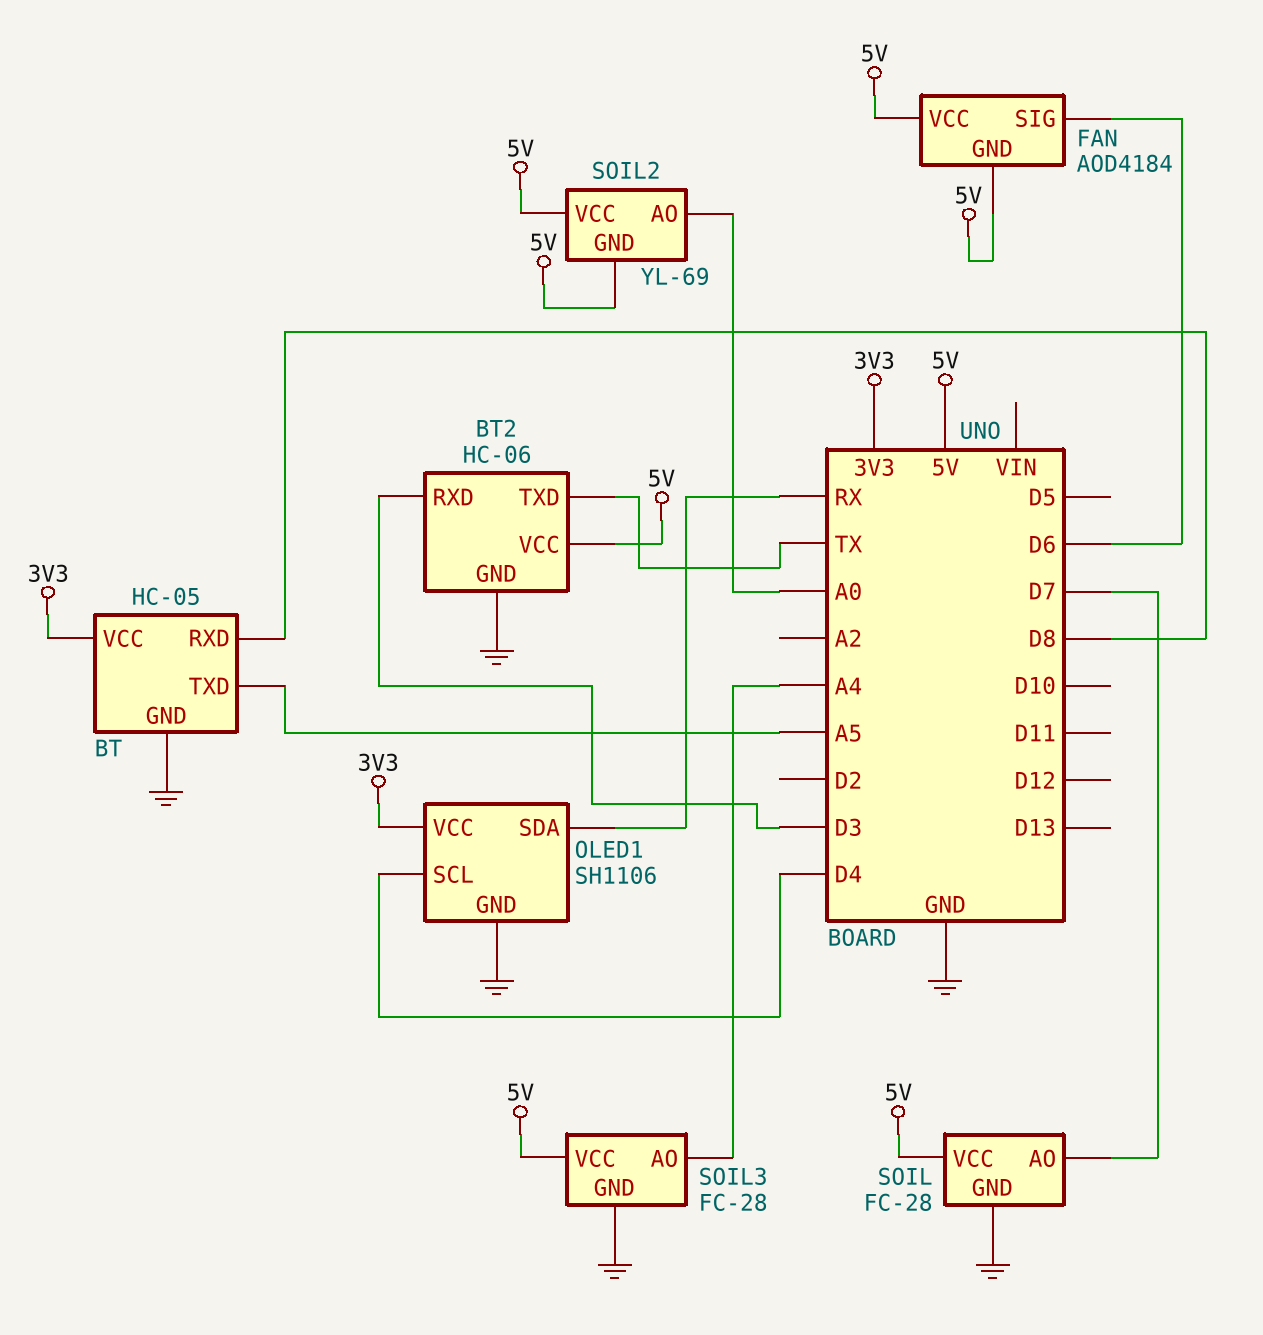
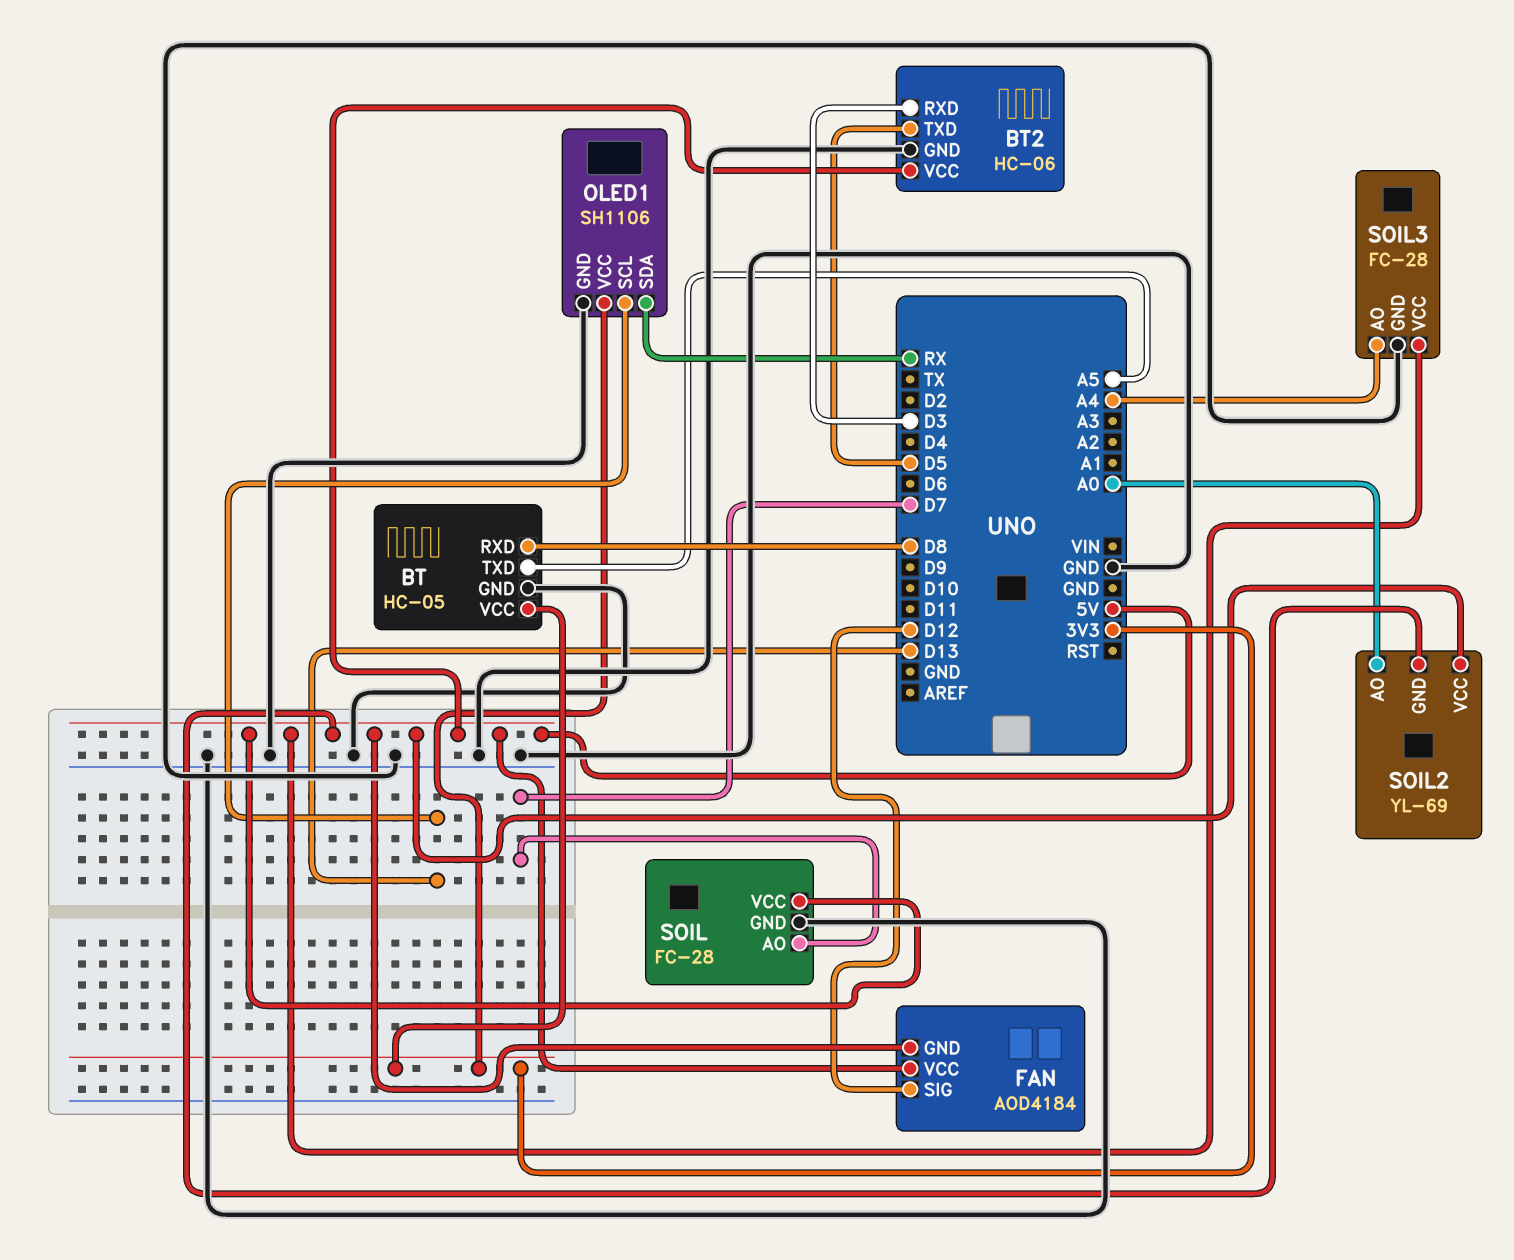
BT2 pin TXD: TX -> D5
FAN pin SIG: D6 -> D12
OLED1 pin SCL: D4 -> D13

